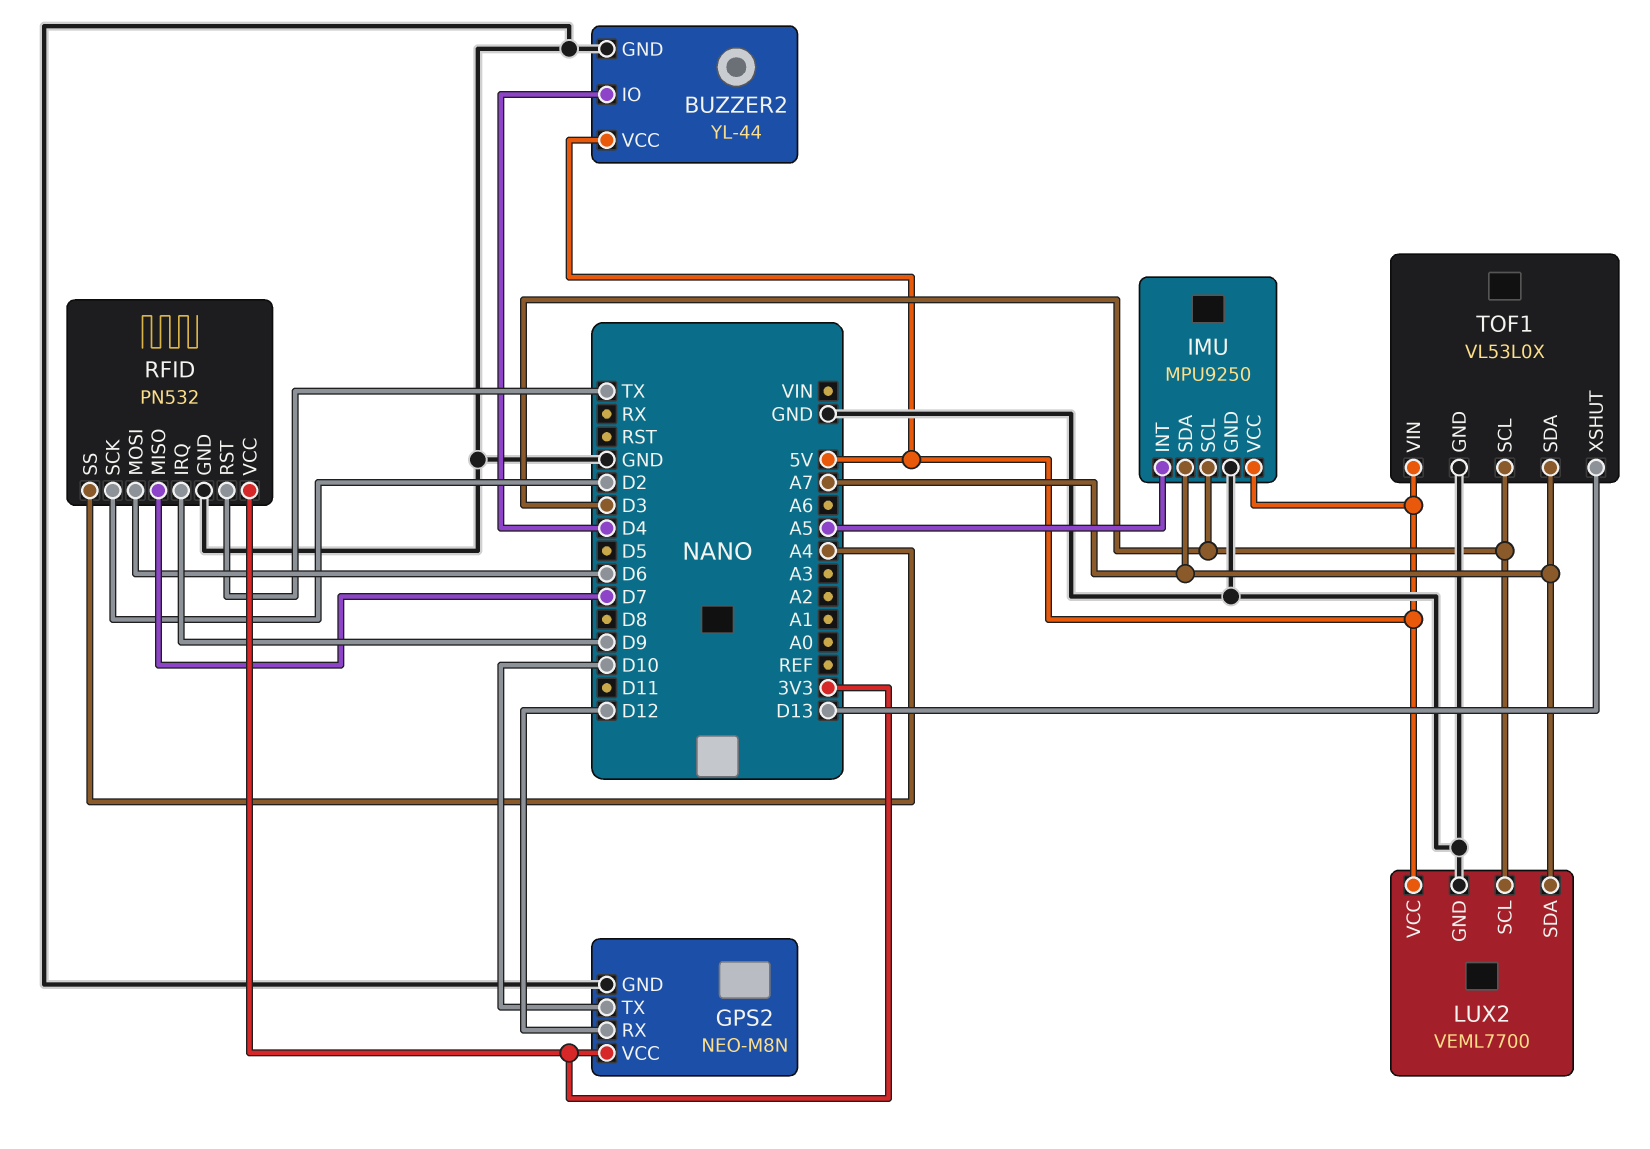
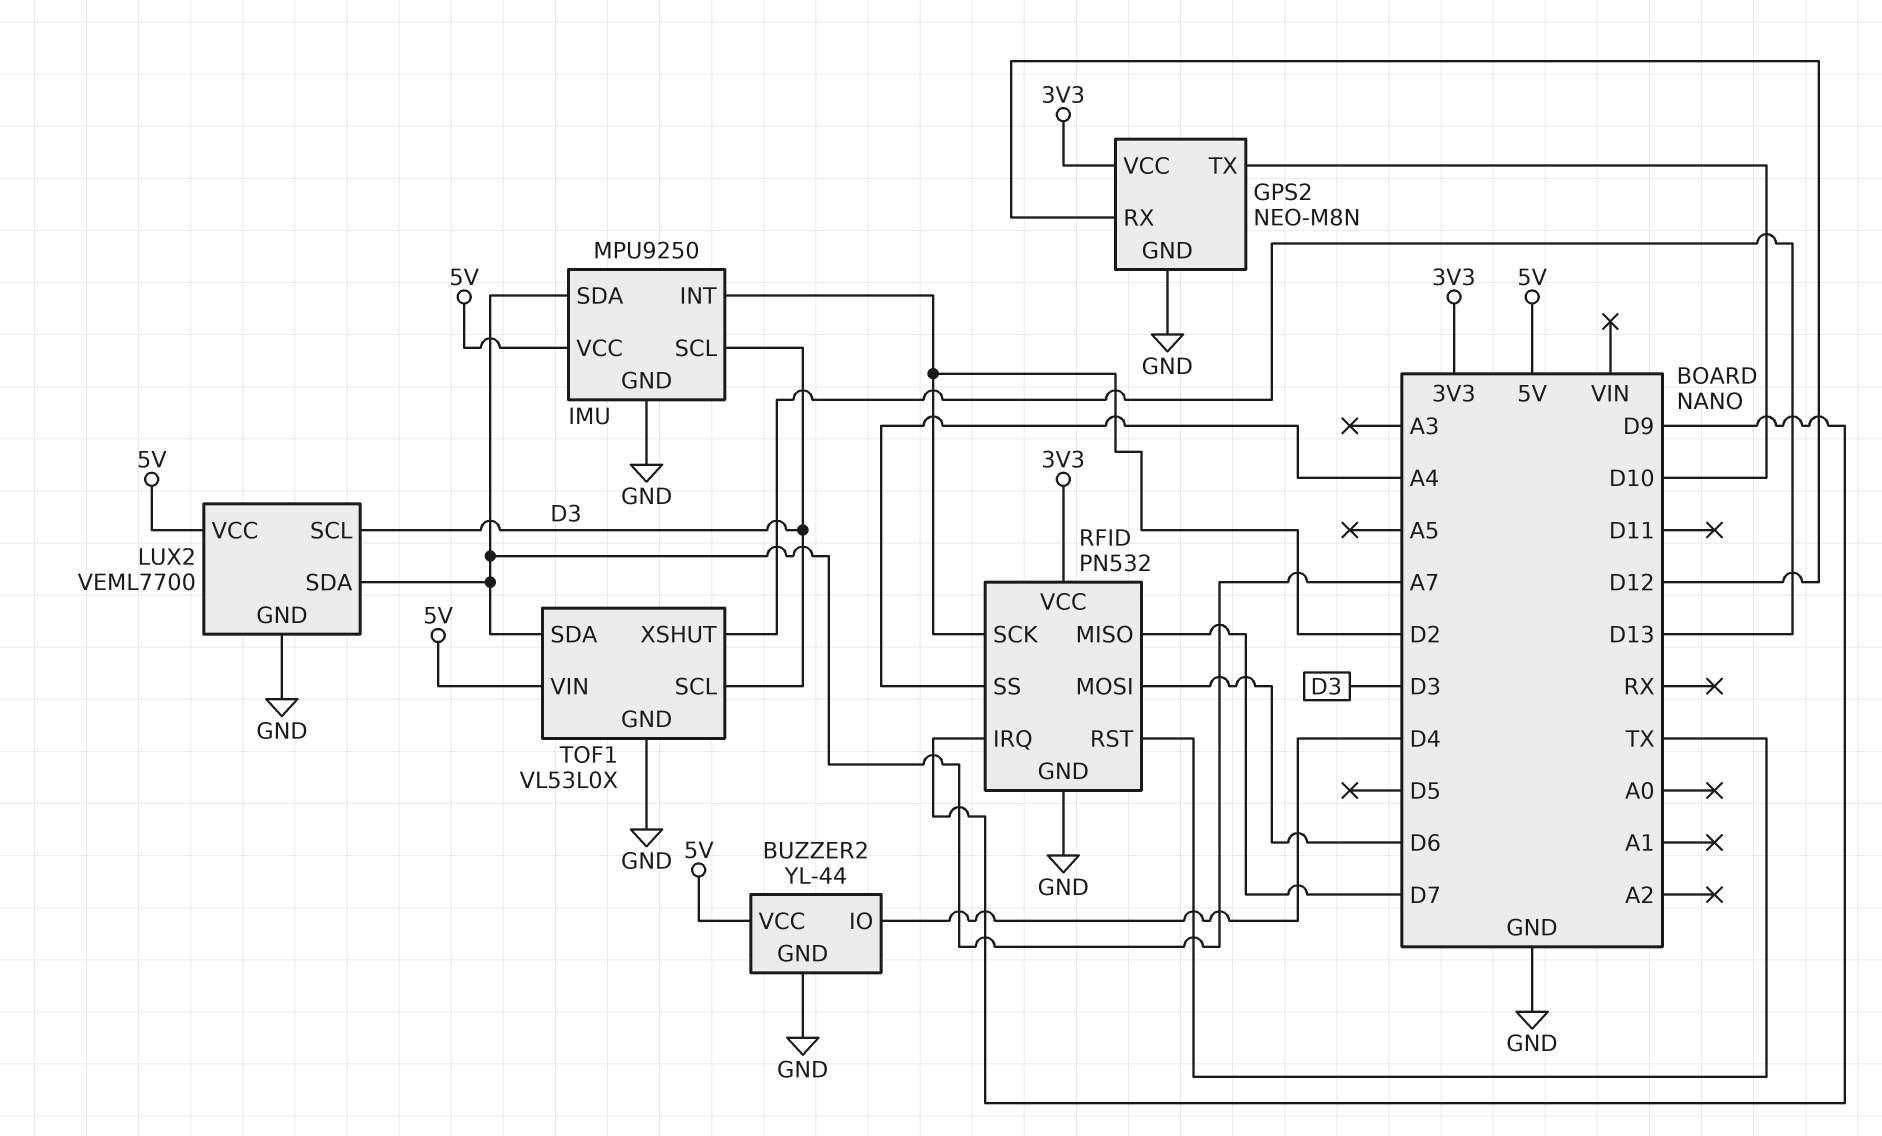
IMU pin INT: A5 -> D2

